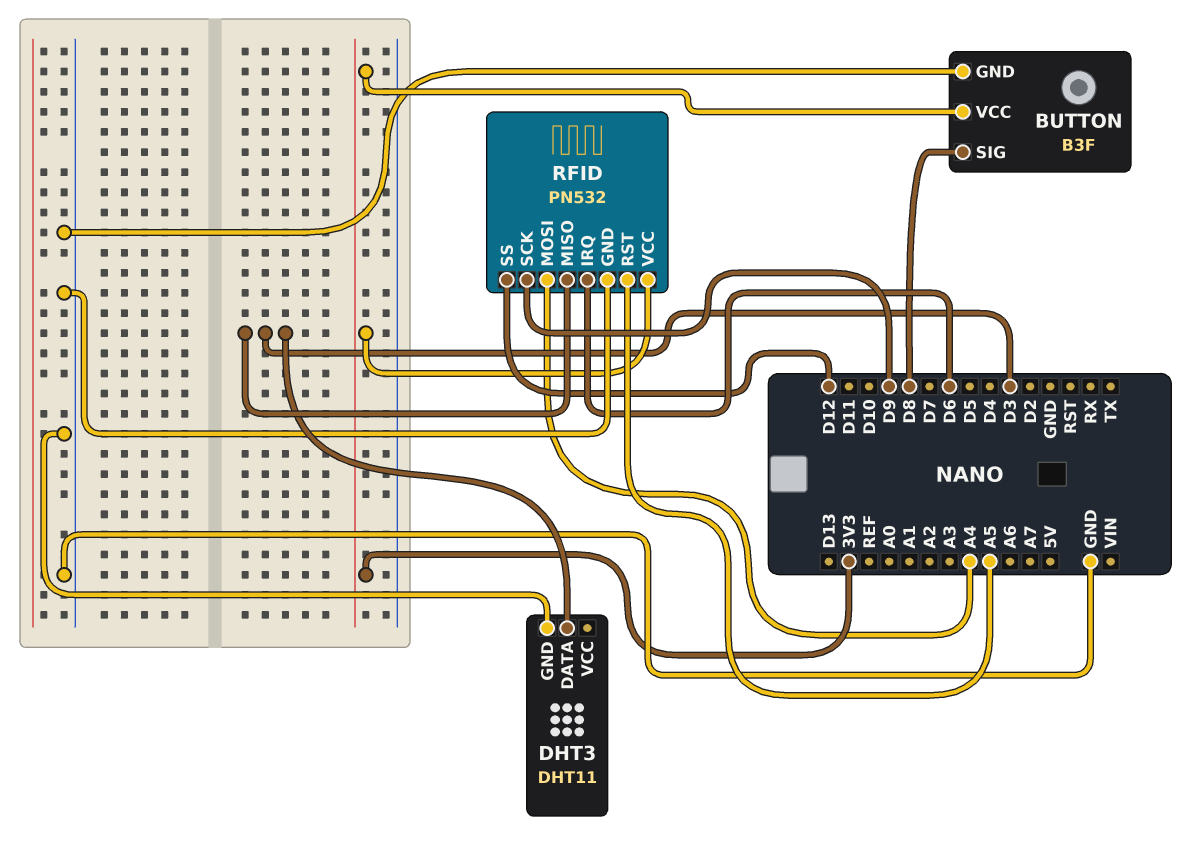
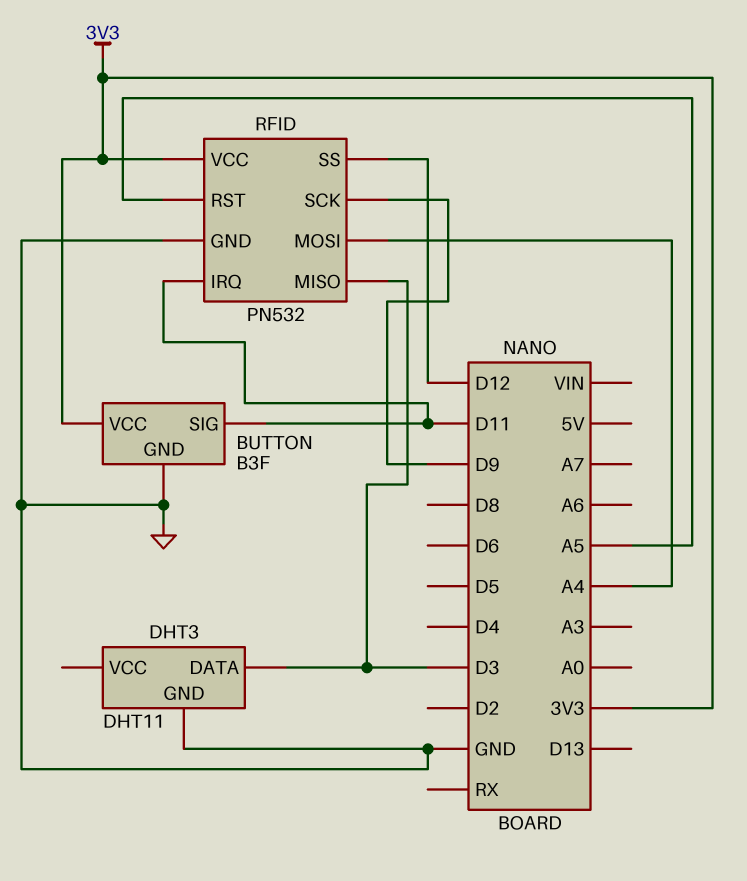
BUTTON pin SIG: D8 -> D11
RFID pin IRQ: D6 -> D11

